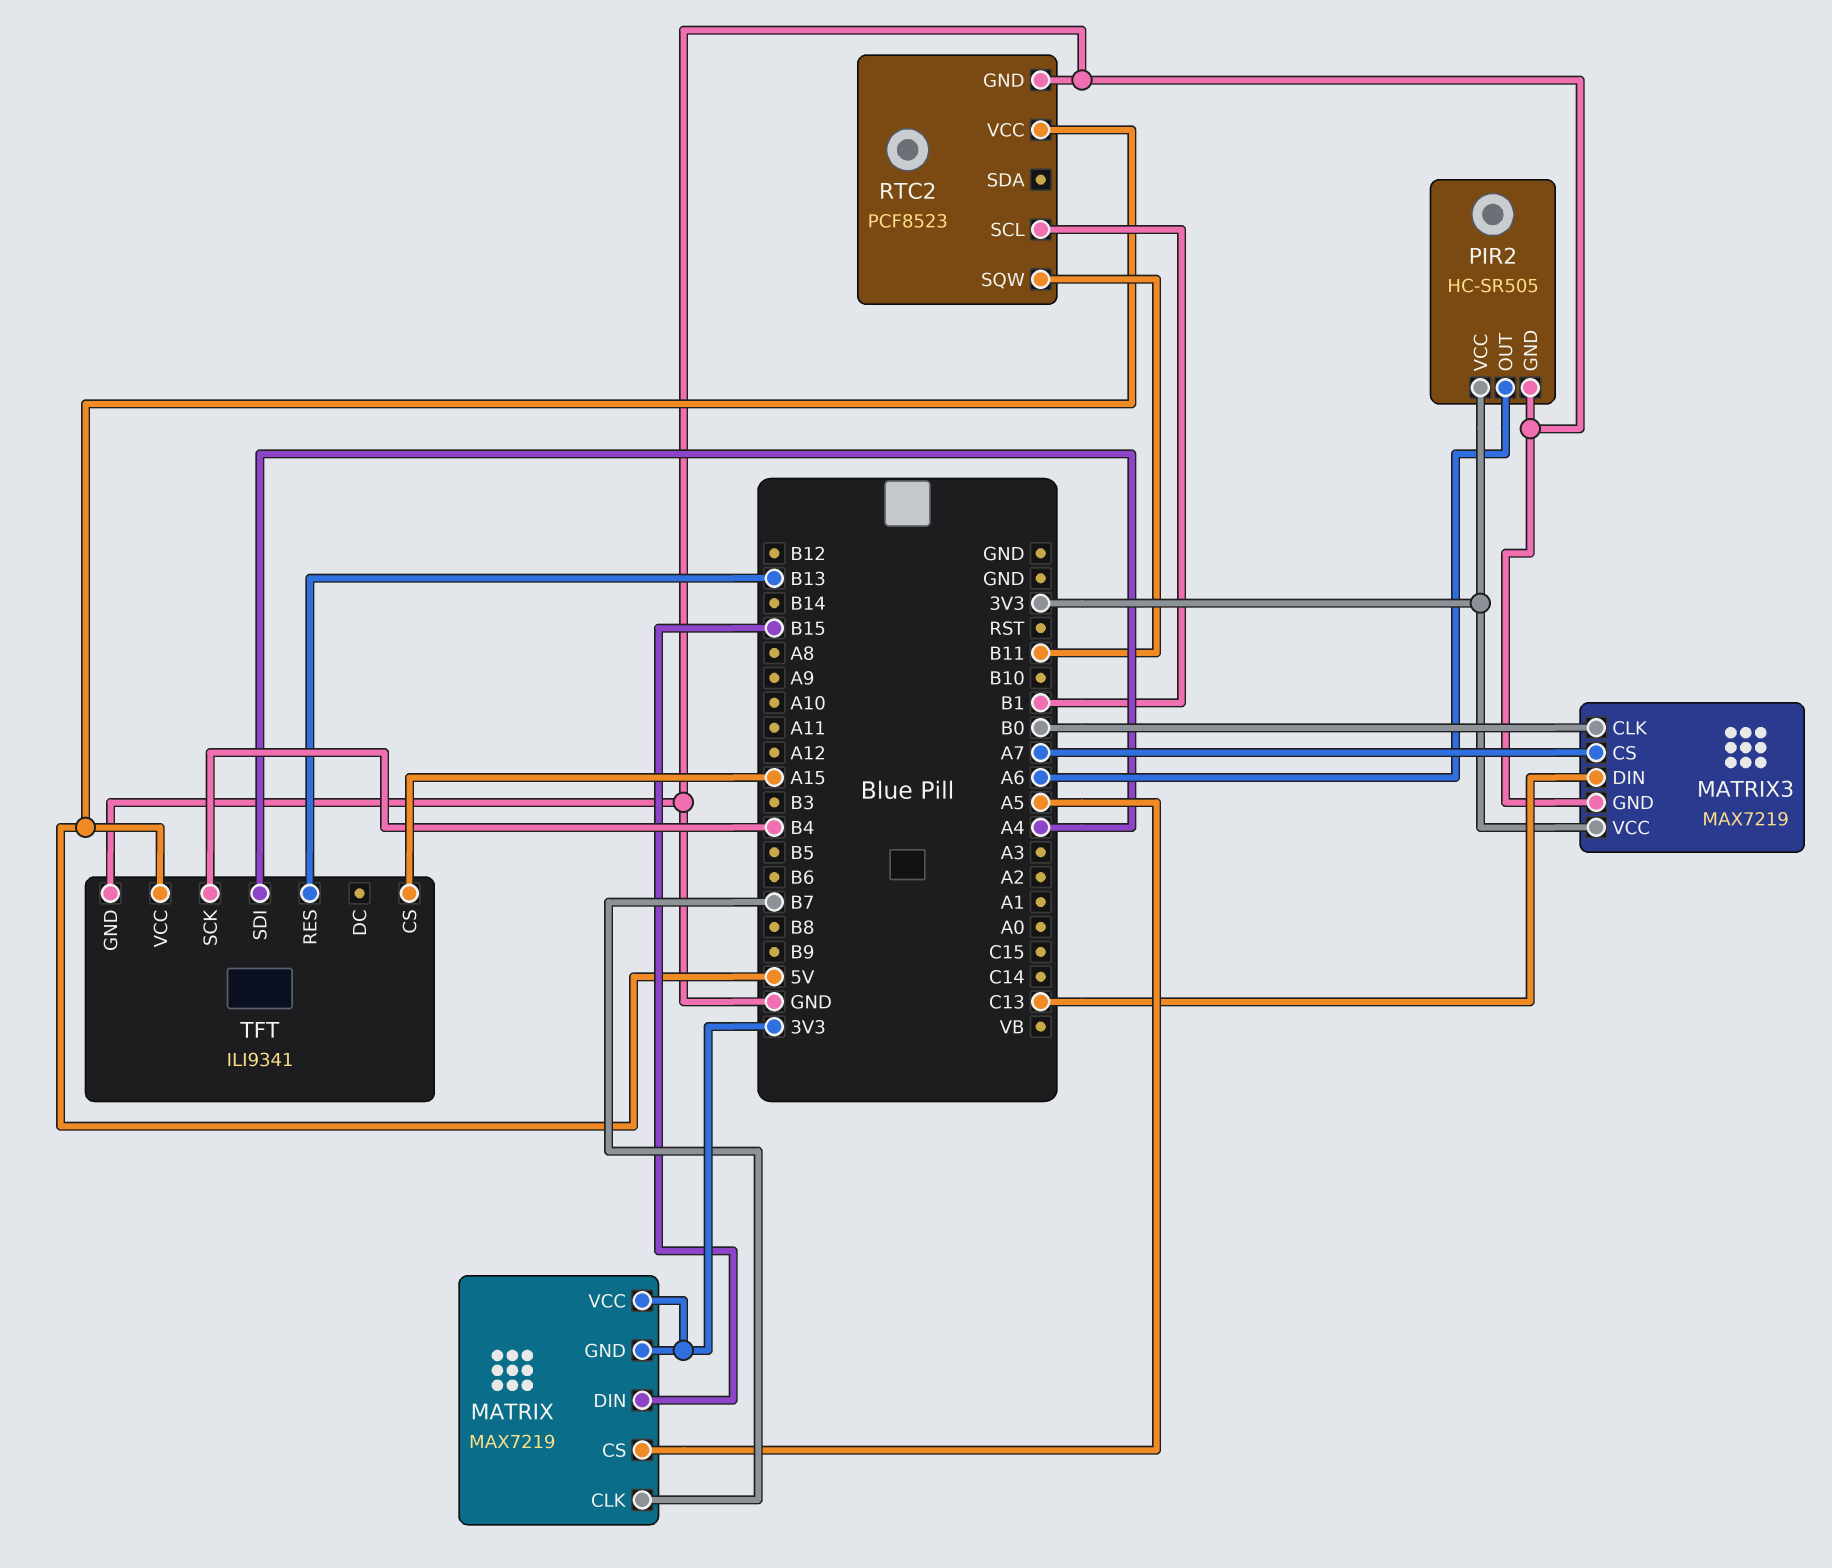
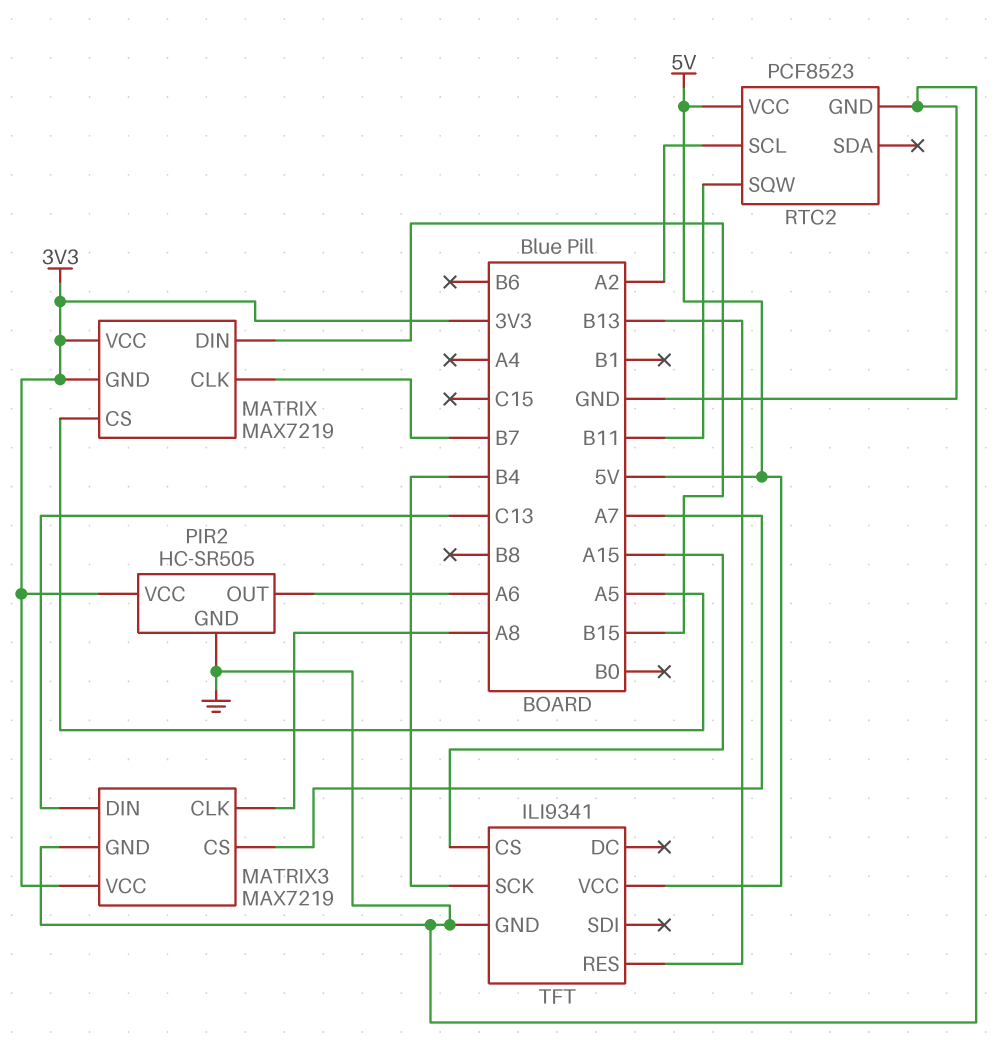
MATRIX3 pin CLK: B0 -> A8
RTC2 pin SCL: B1 -> A2
TFT pin SDI: A4 -> none

